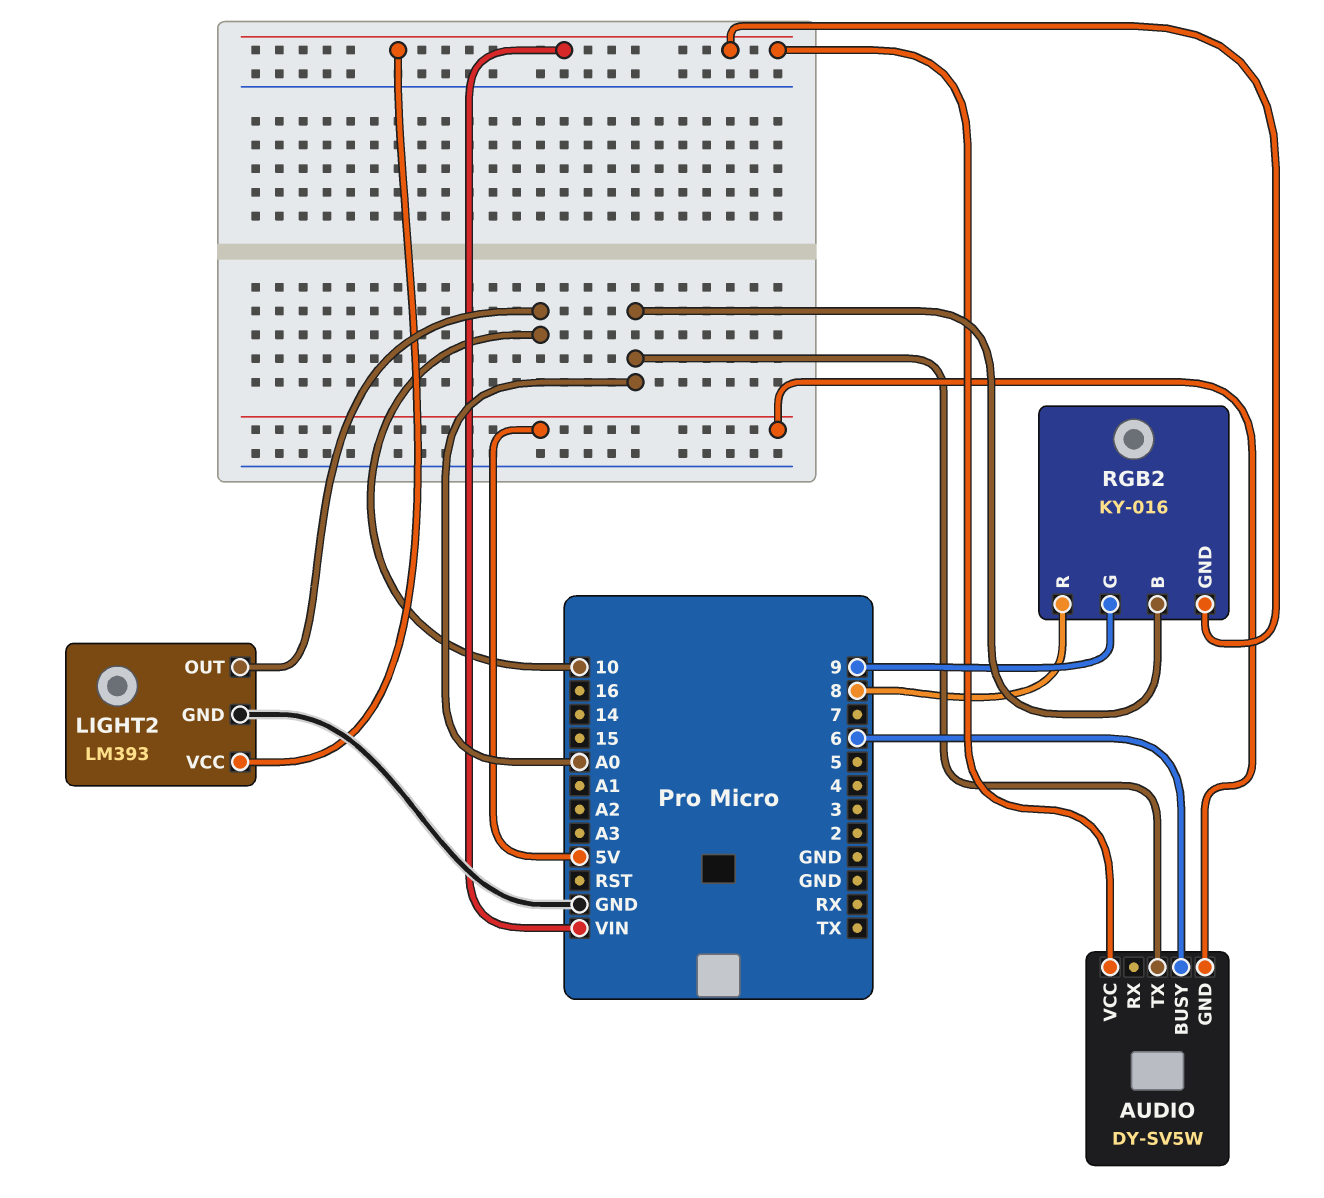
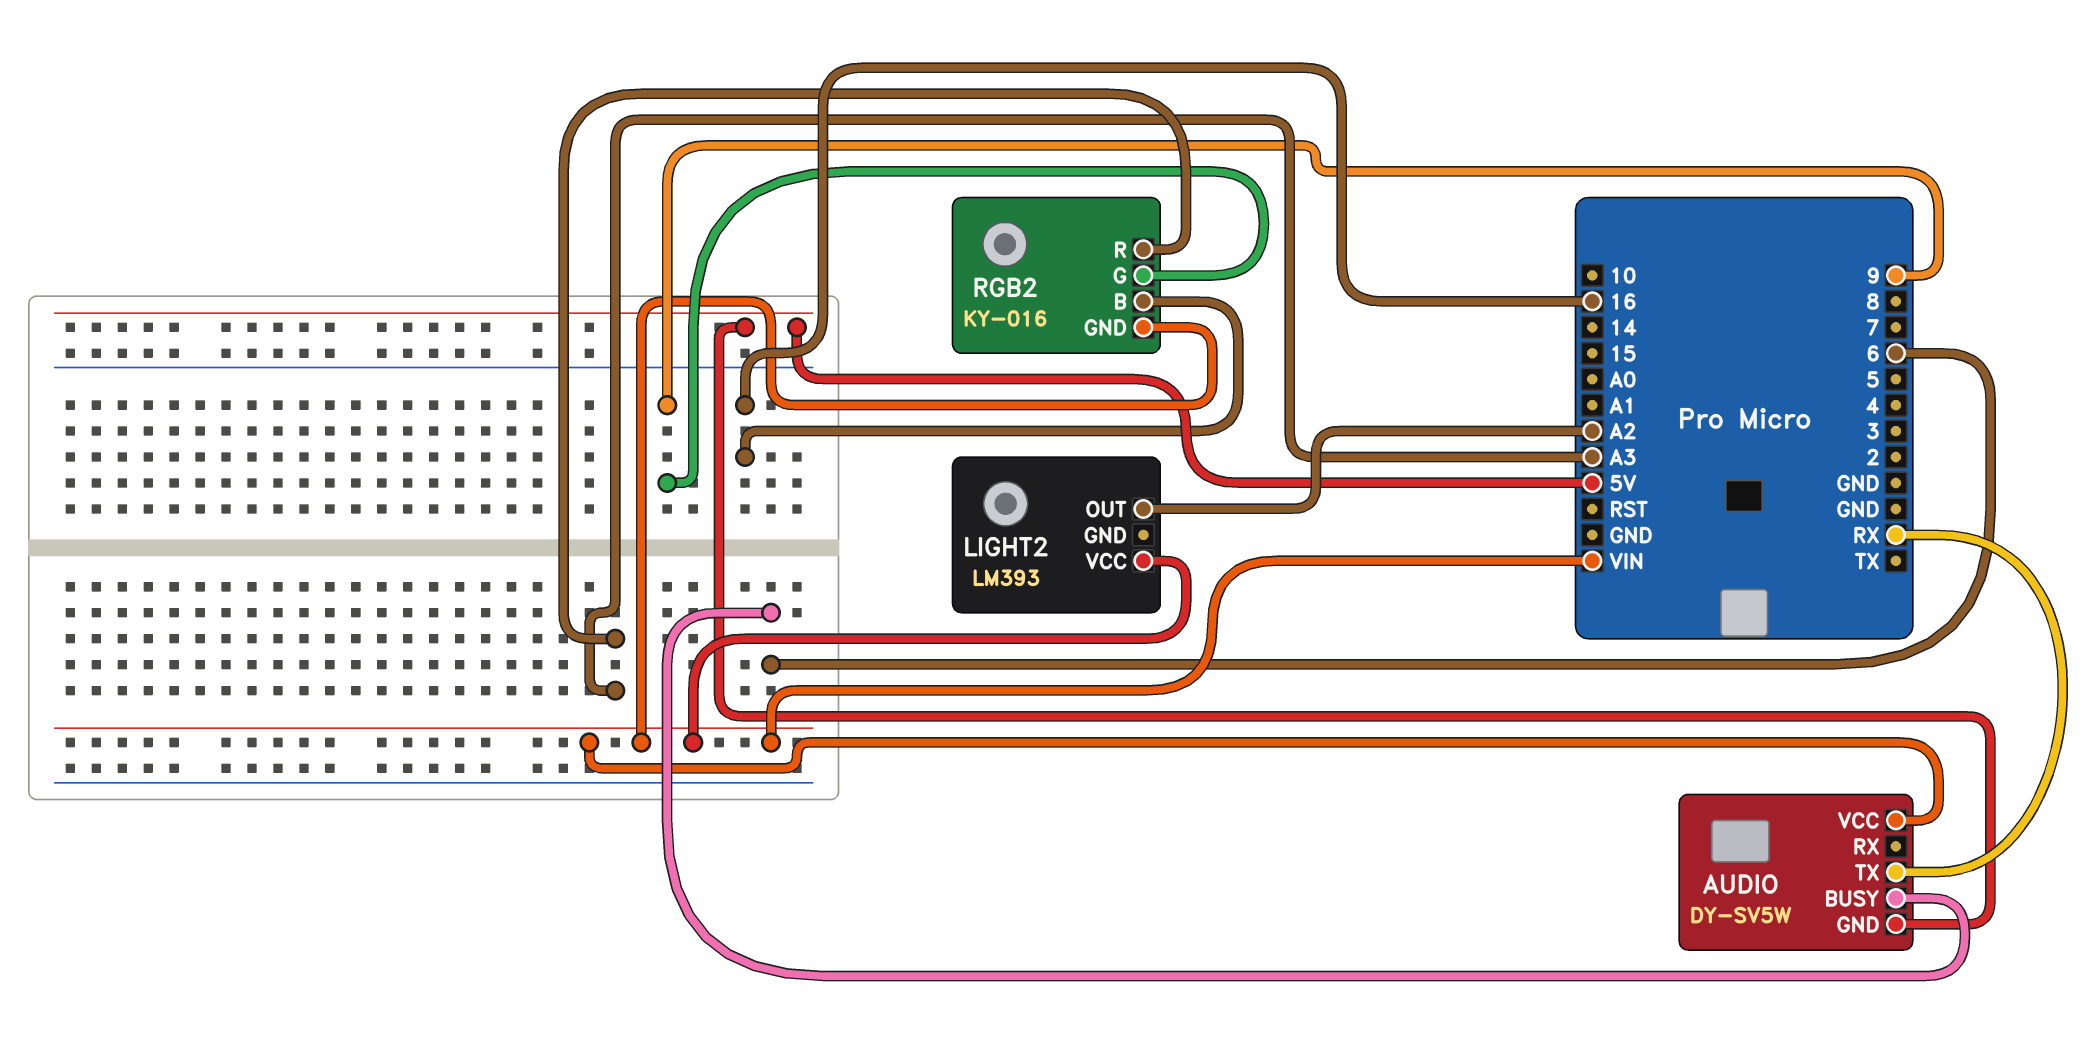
AUDIO pin TX: A0 -> RX
LIGHT2 pin GND: GND -> none
LIGHT2 pin OUT: 10 -> A2
RGB2 pin B: A0 -> 16
RGB2 pin R: 8 -> A3

